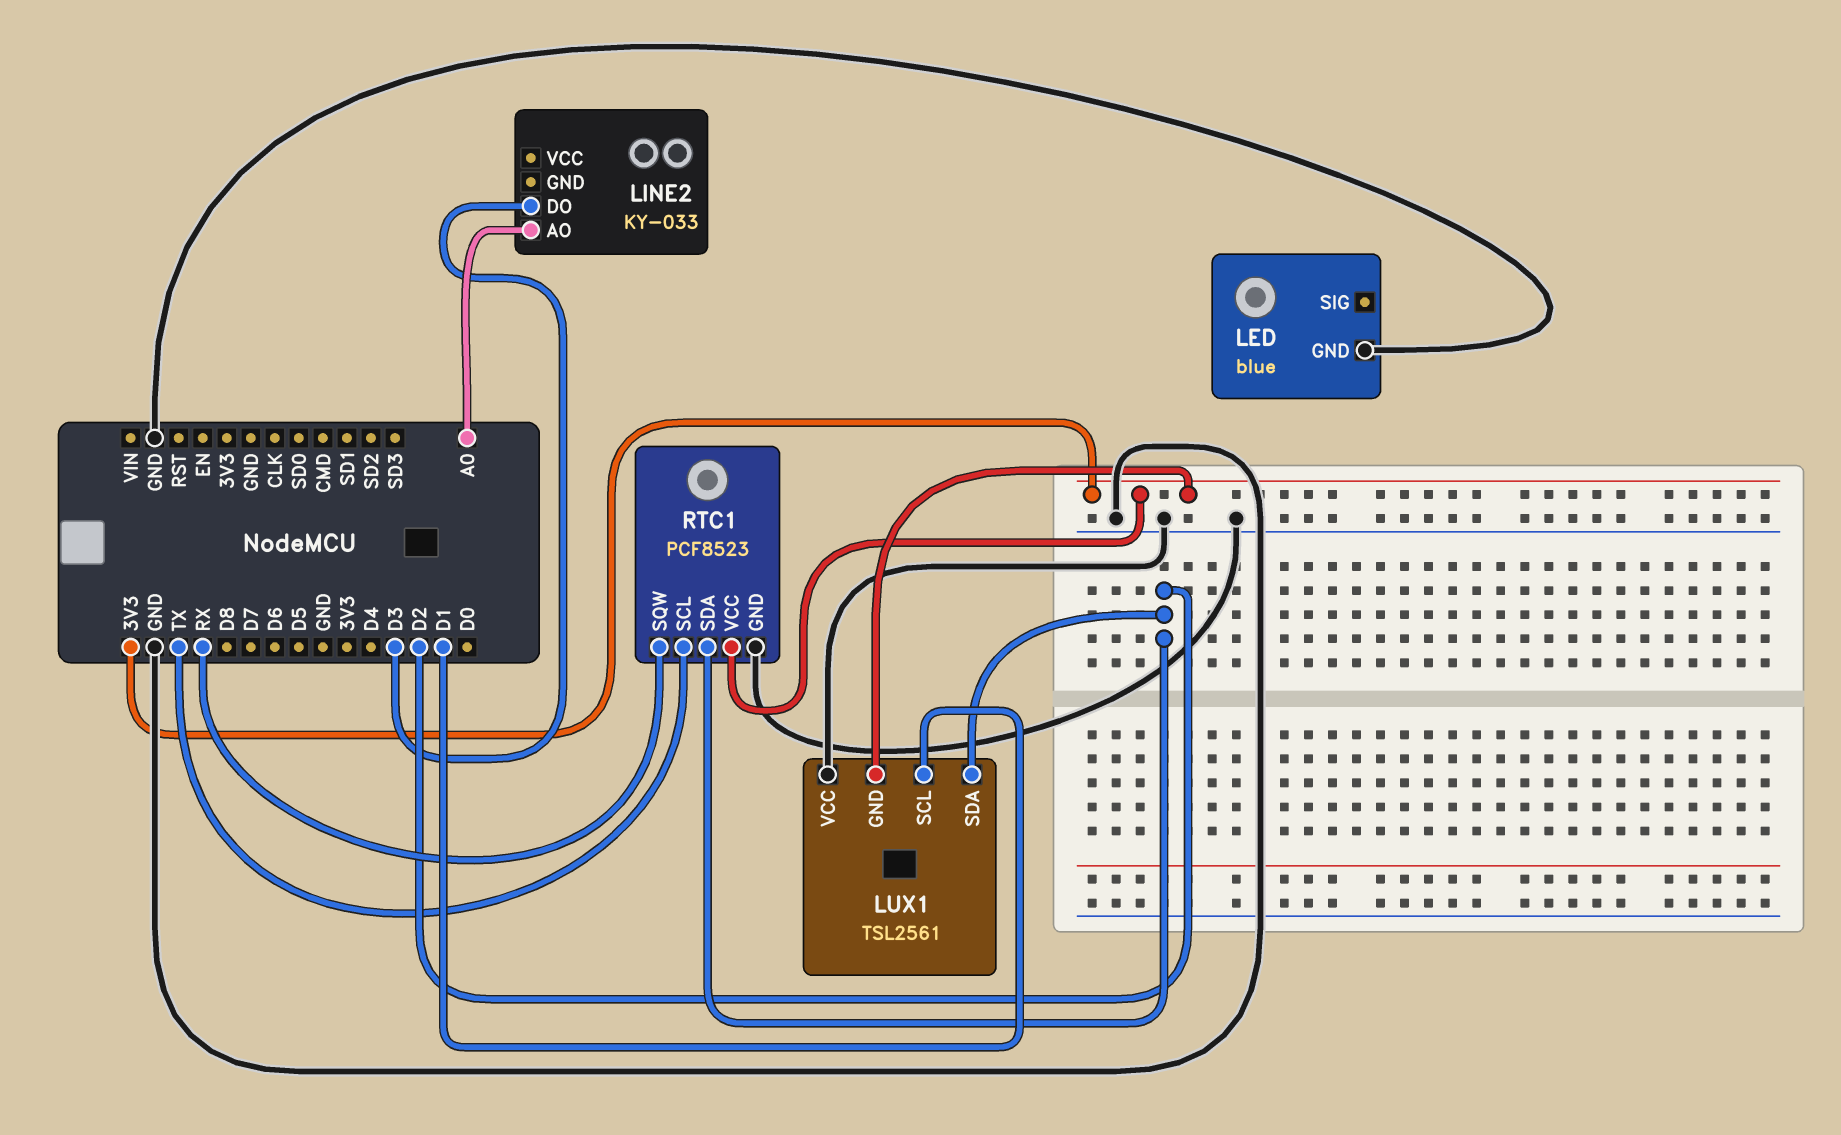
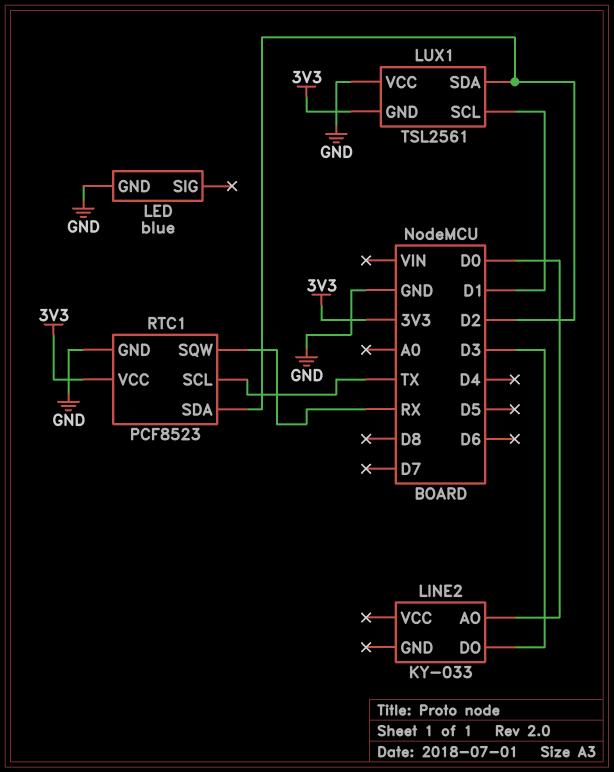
LINE2 pin AO: A0 -> D0

